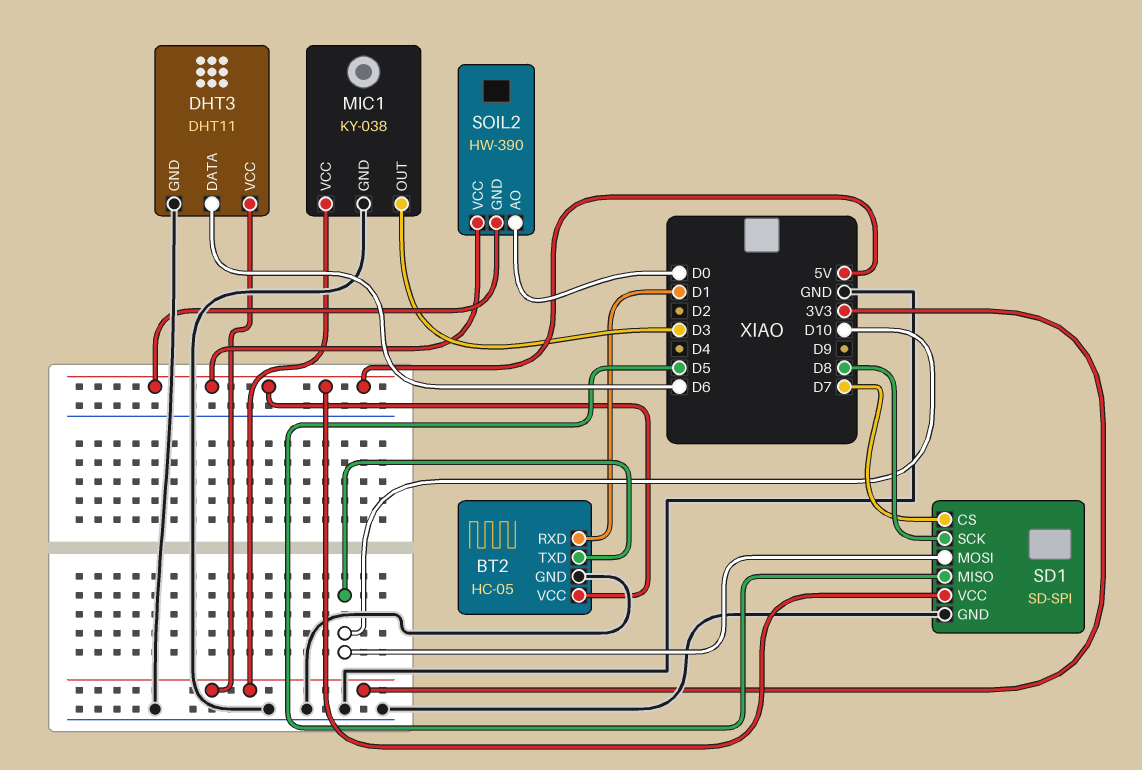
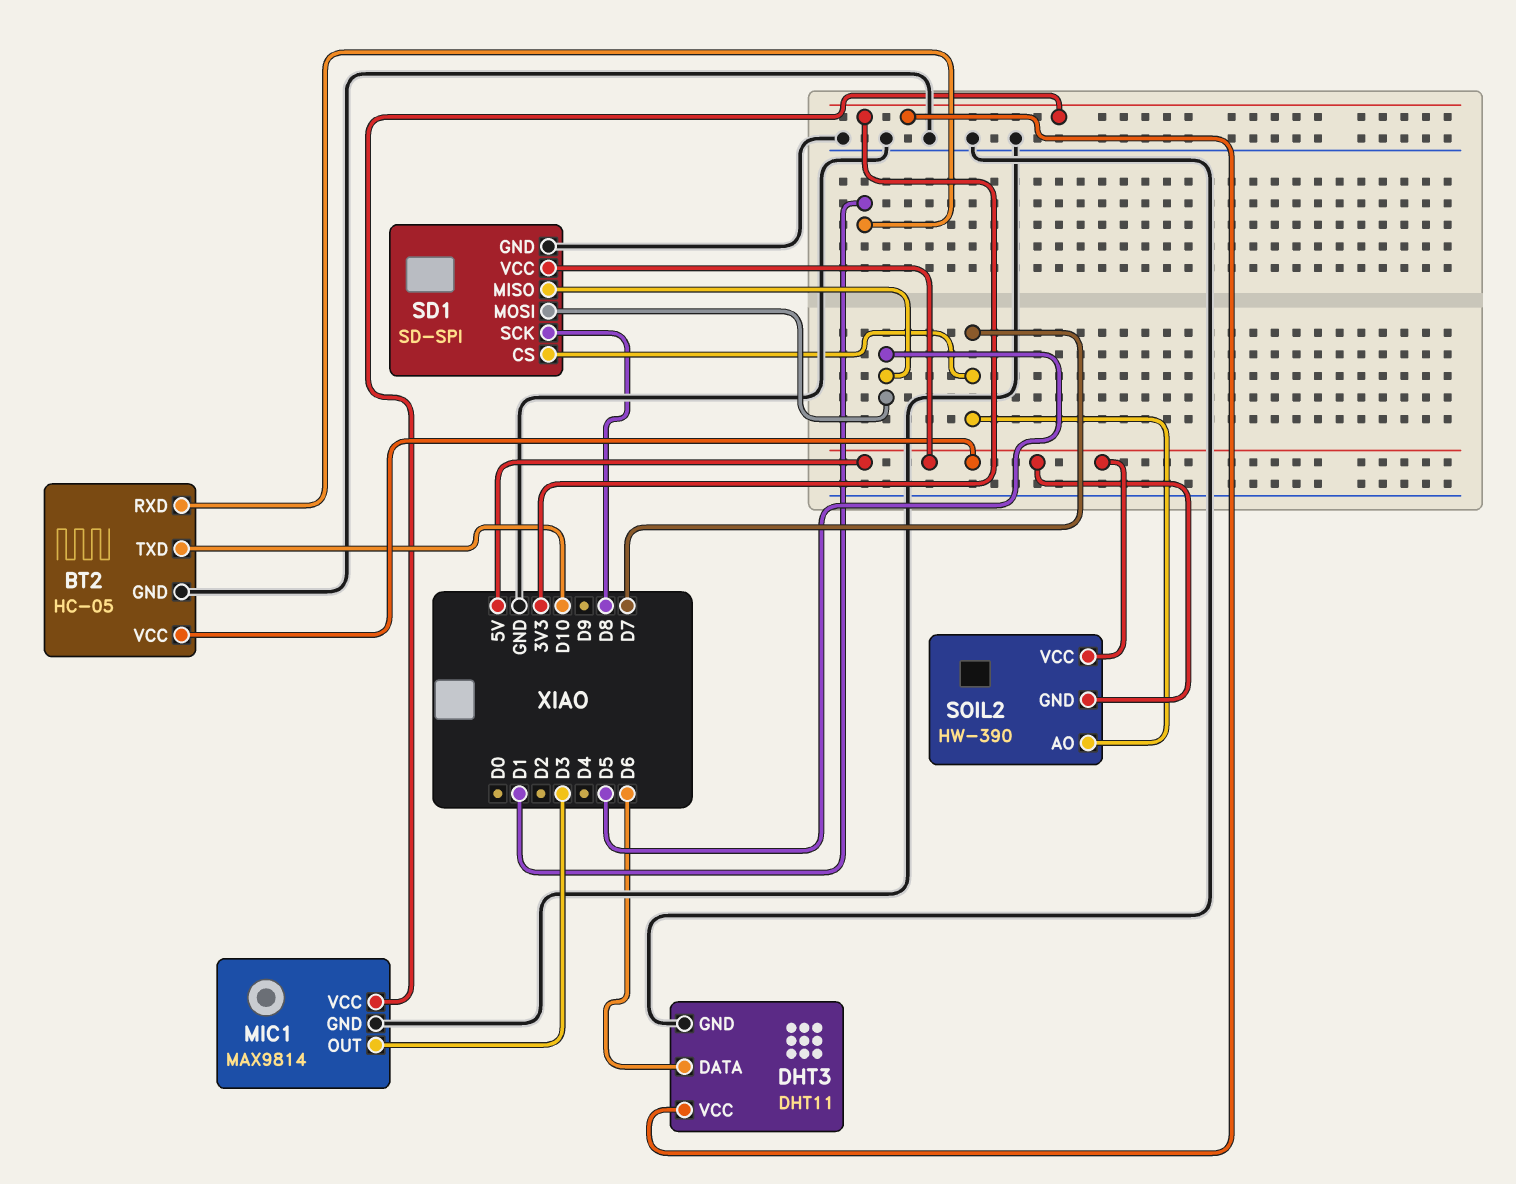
MIC1: KY-038 -> MAX9814
SD1 pin MOSI: D10 -> D5
SOIL2 pin AO: D0 -> D7

